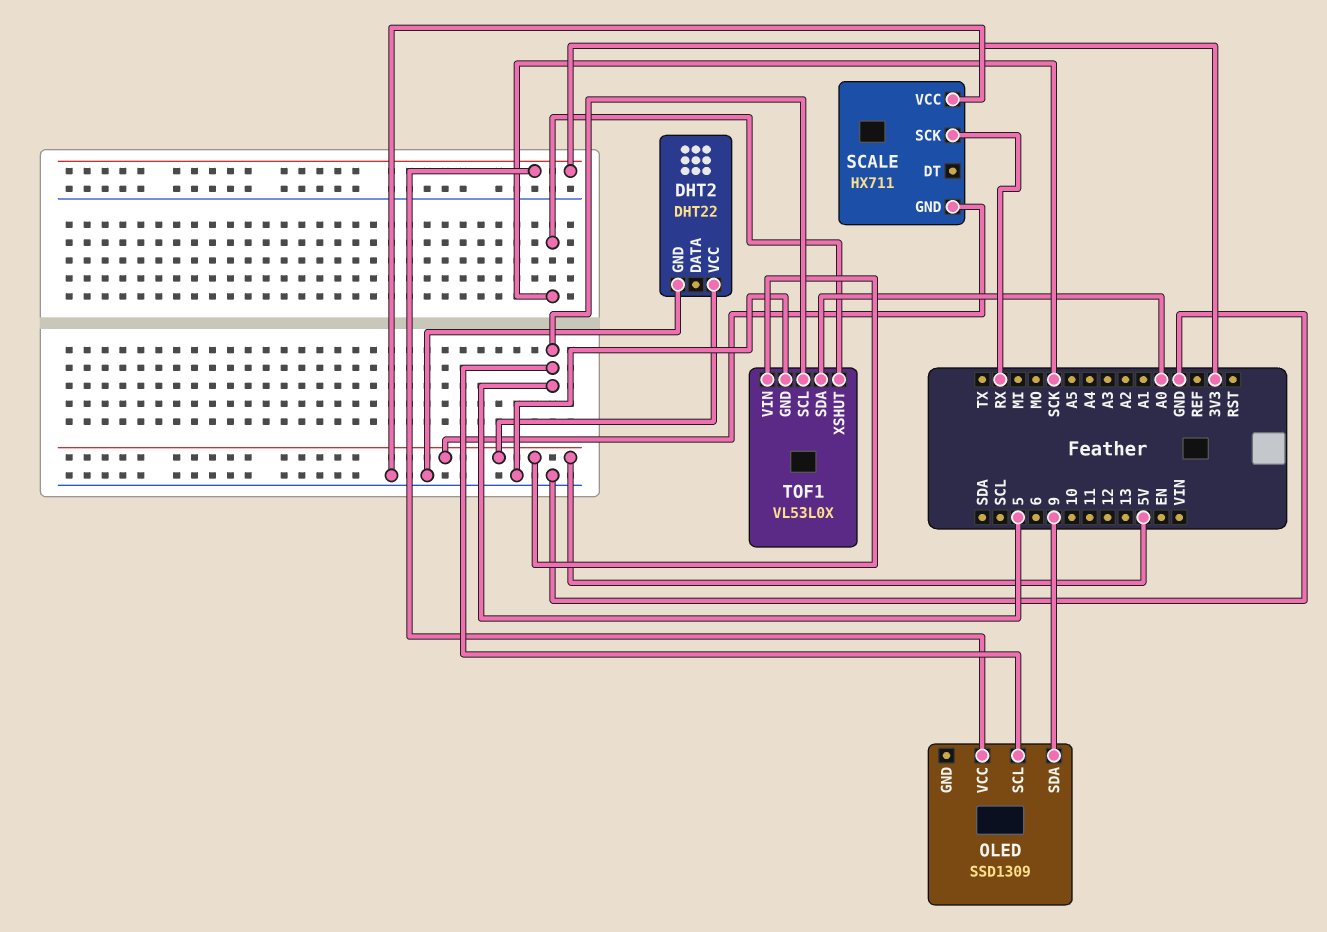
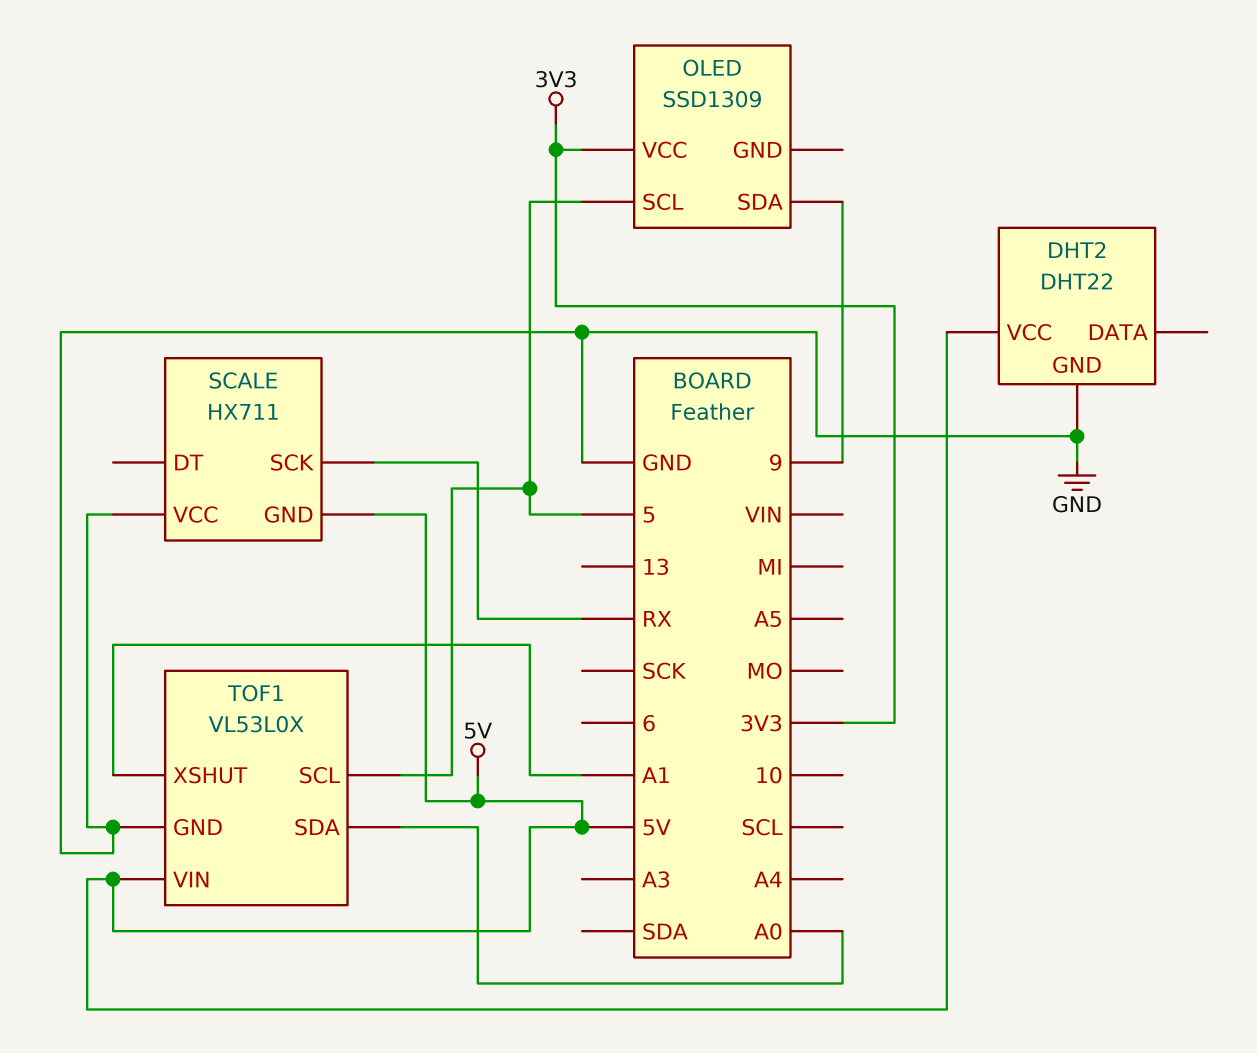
TOF1 pin XSHUT: SCK -> A1

